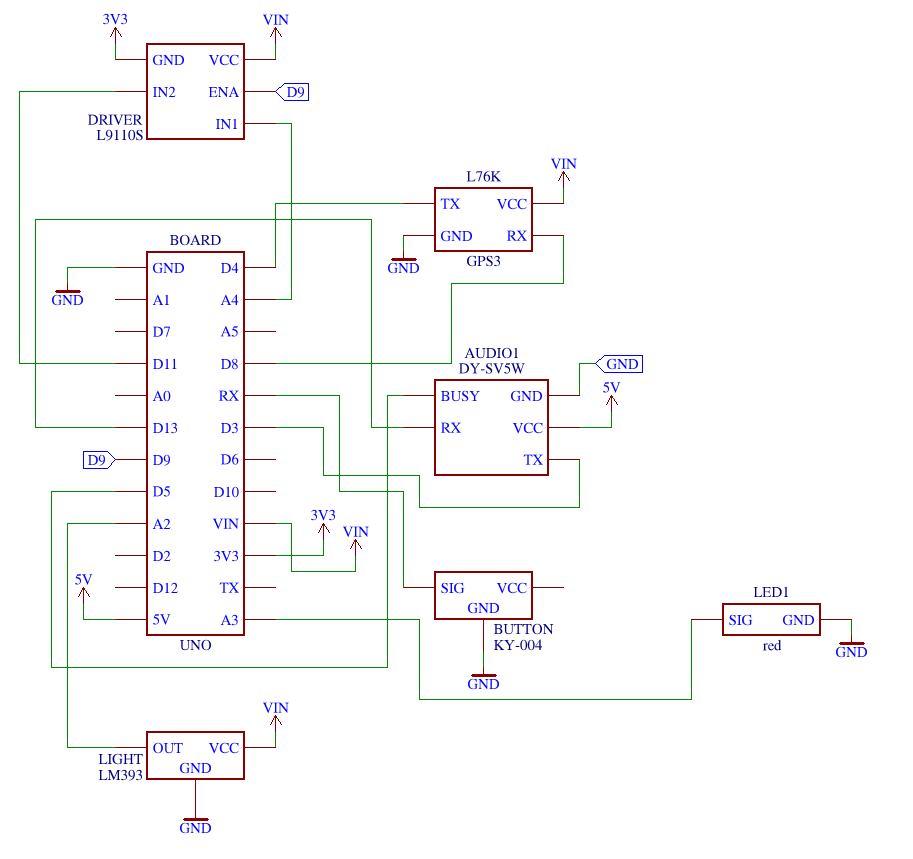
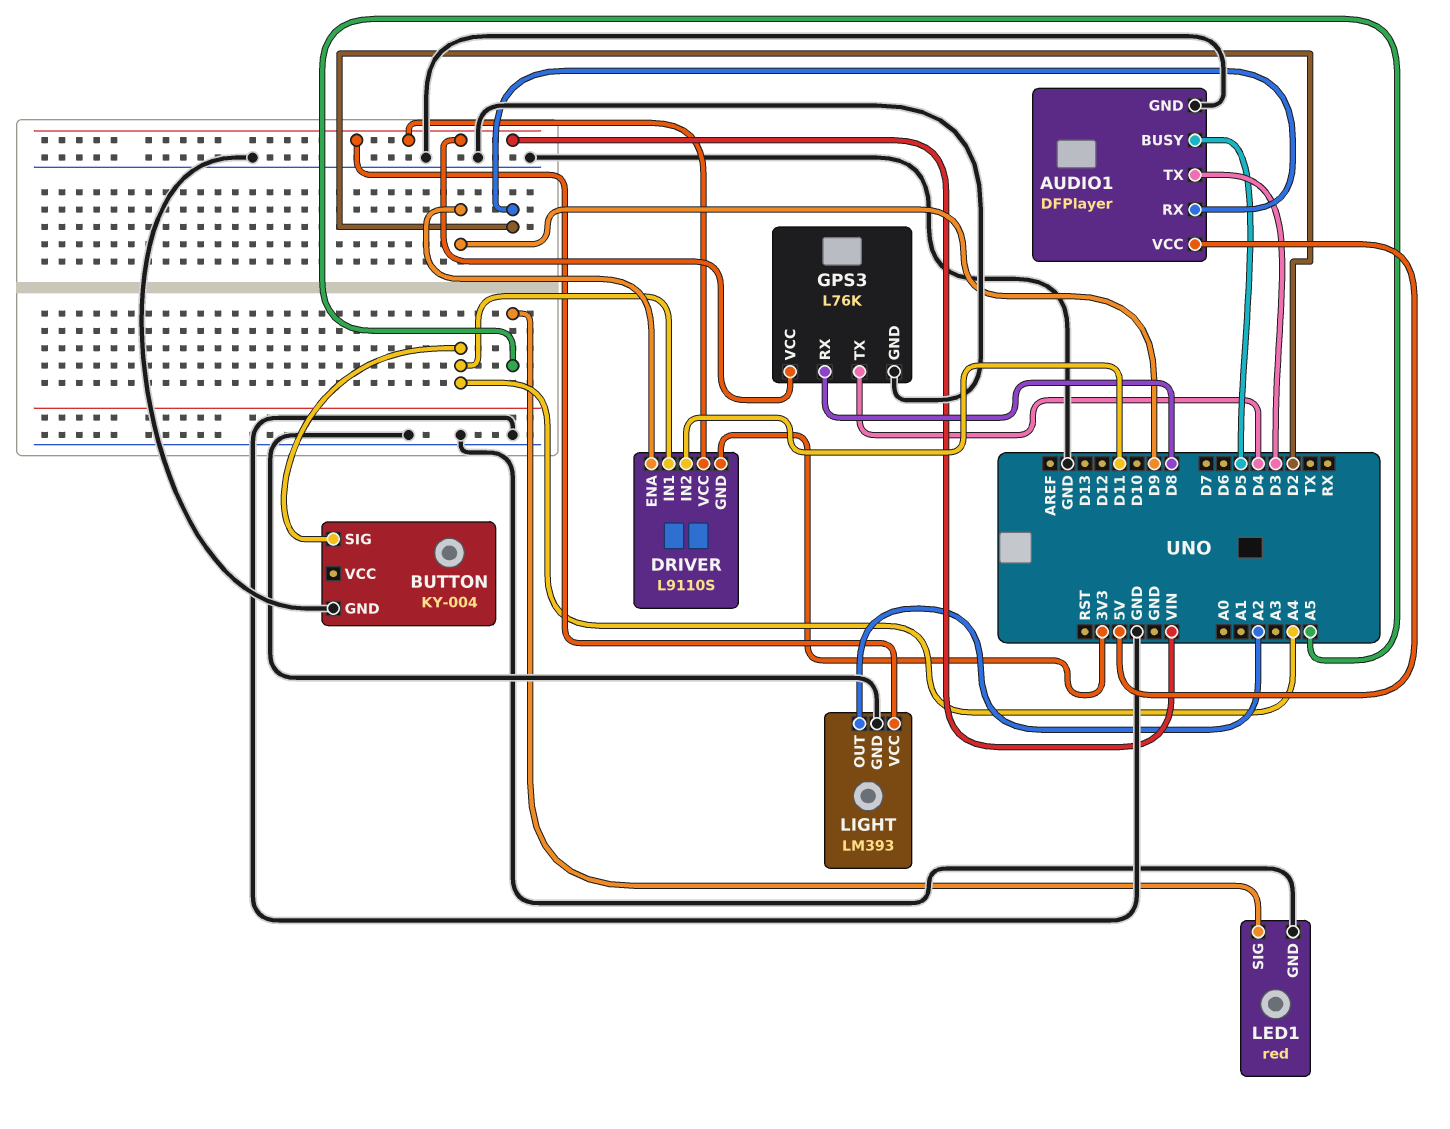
AUDIO1: DY-SV5W -> DFPlayer
AUDIO1 pin RX: D13 -> D2
BUTTON pin SIG: RX -> A4
LED1 pin SIG: A3 -> A5

